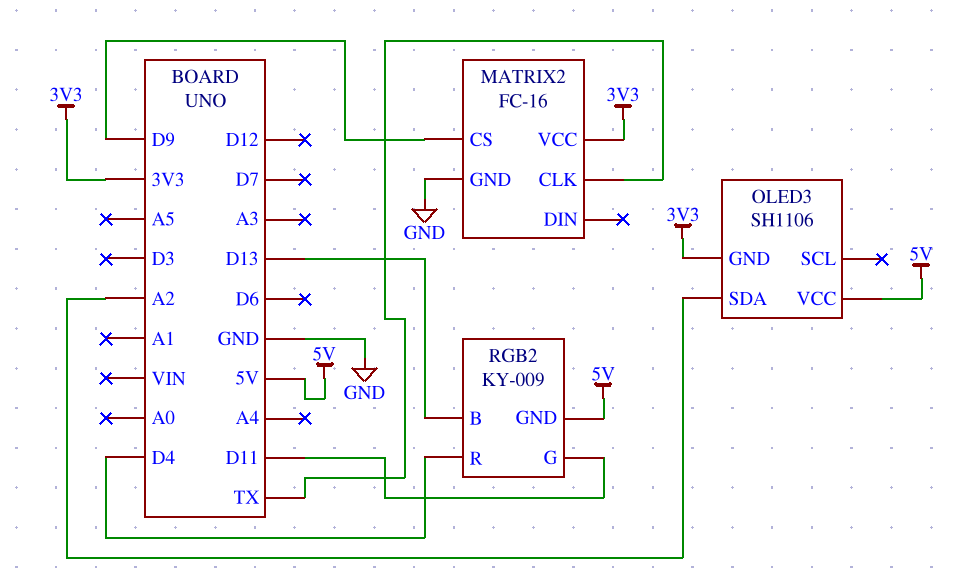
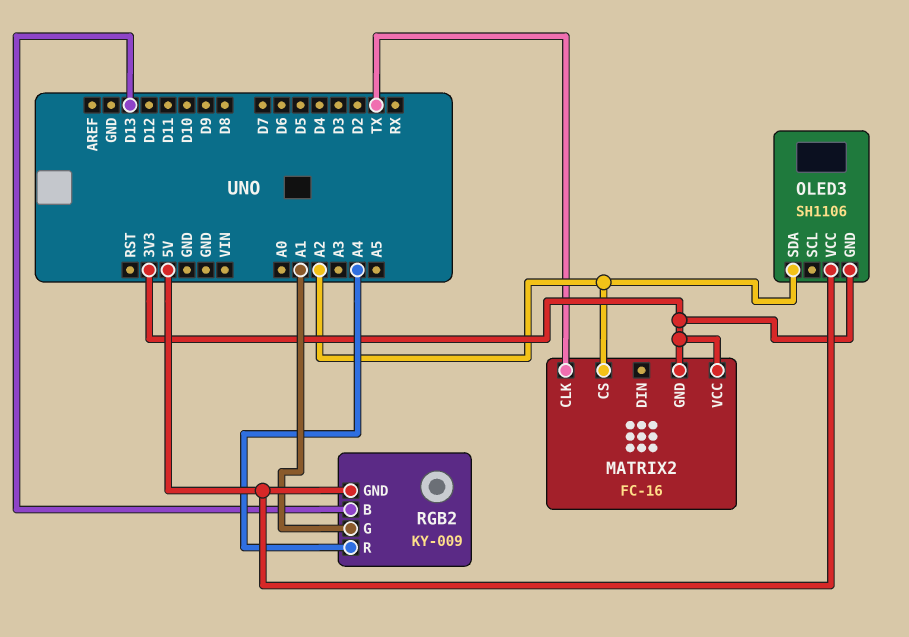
MATRIX2 pin CS: D9 -> A2
MATRIX2 pin GND: GND -> 3V3
RGB2 pin G: D11 -> A1
RGB2 pin R: D4 -> A4

